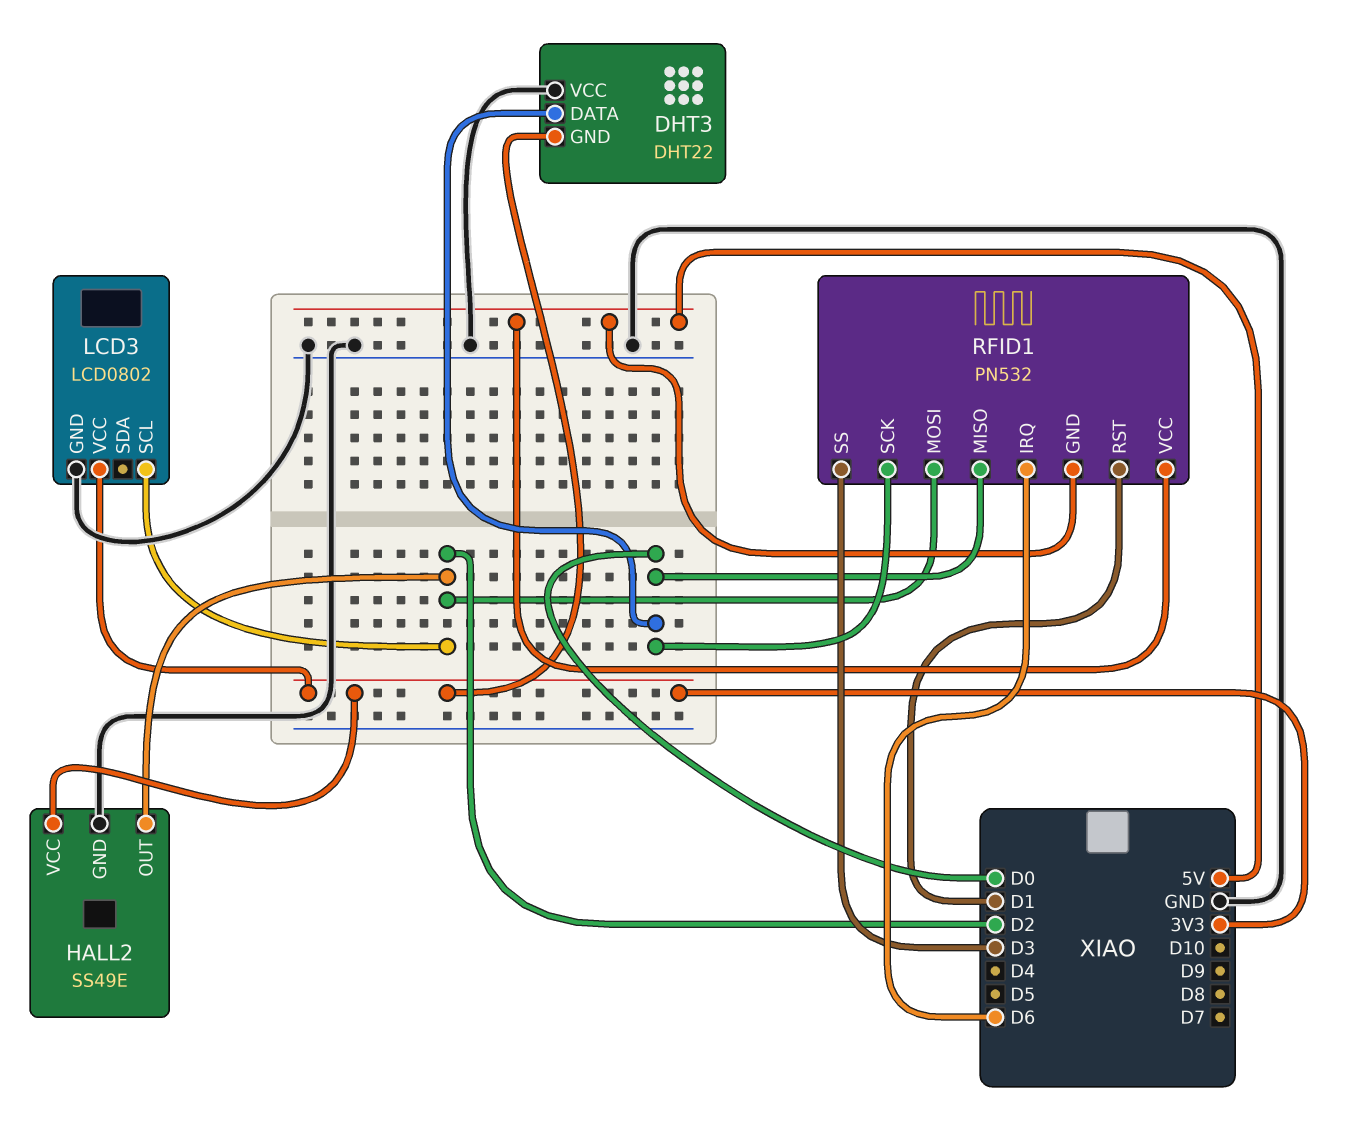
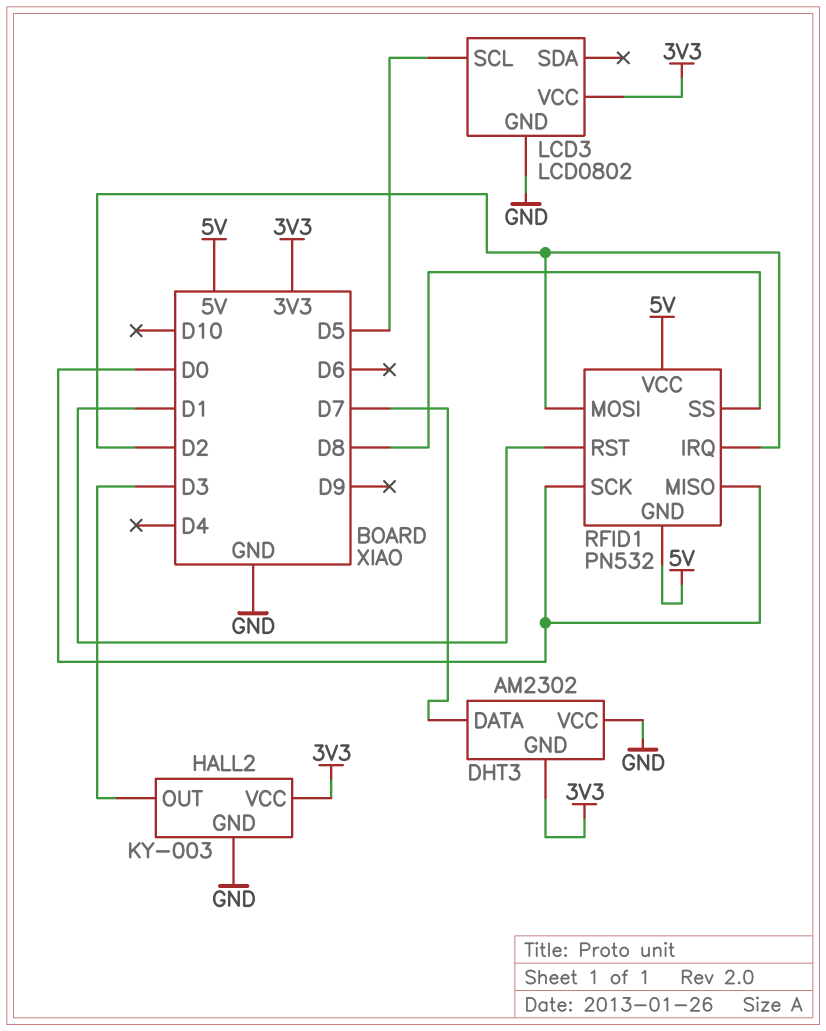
DHT3: DHT22 -> AM2302
DHT3 pin DATA: D0 -> D7
HALL2: SS49E -> KY-003
HALL2 pin OUT: D2 -> D3
LCD3 pin SCL: D2 -> D5
RFID1 pin IRQ: D6 -> D2
RFID1 pin SS: D3 -> D8

